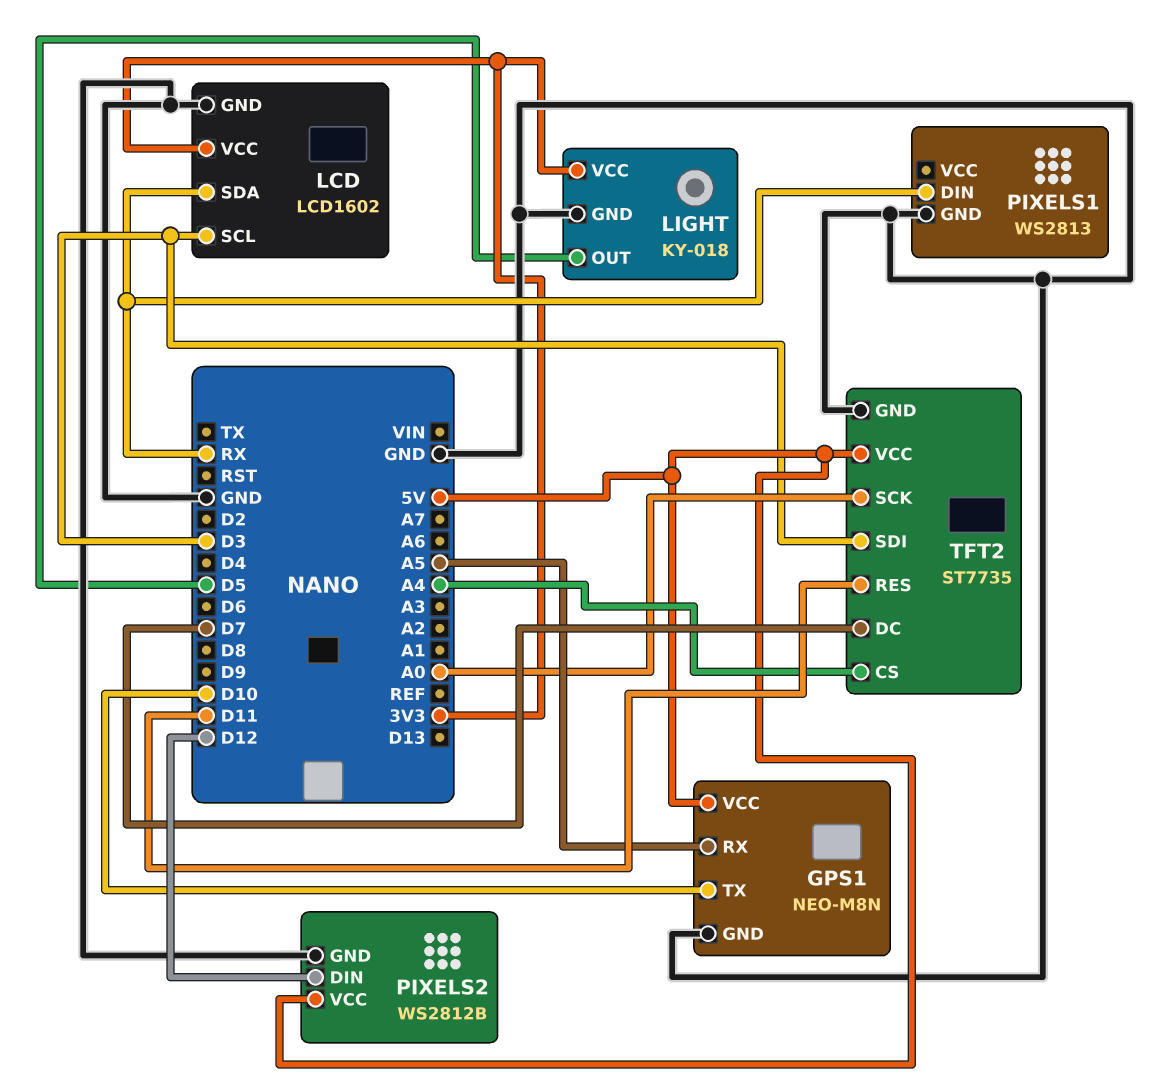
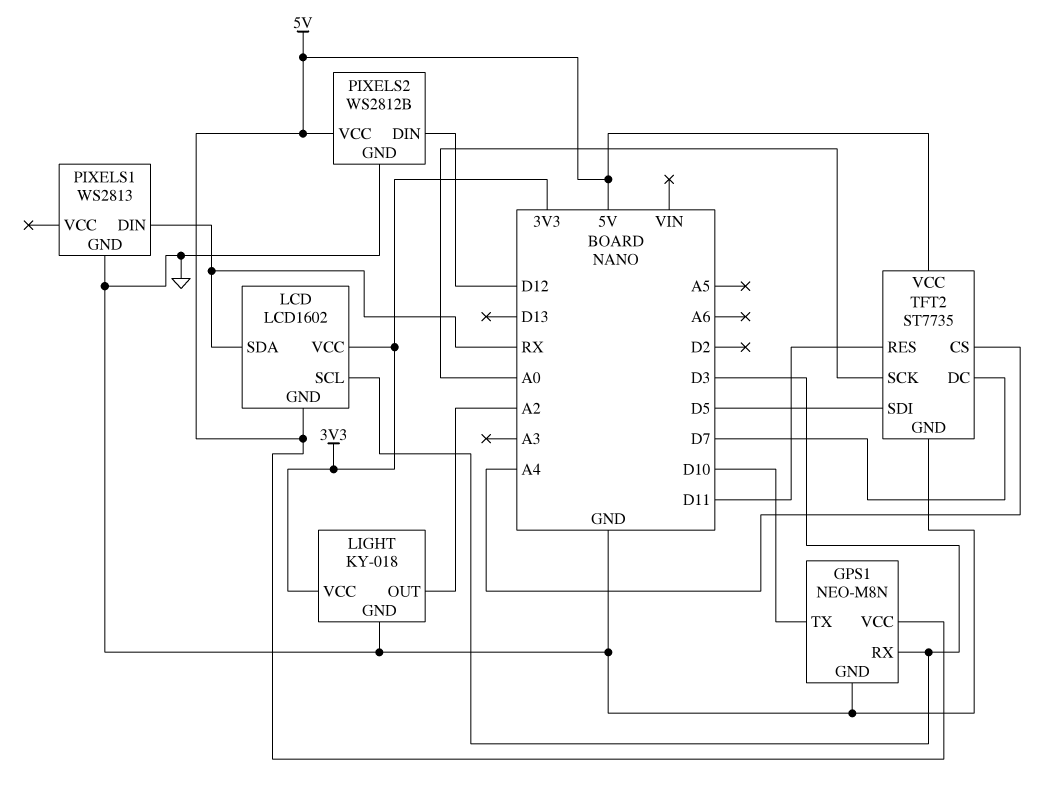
GPS1 pin RX: A5 -> D3
LCD pin GND: GND -> 5V
LIGHT pin OUT: D5 -> A2
TFT2 pin SDI: D3 -> D5

